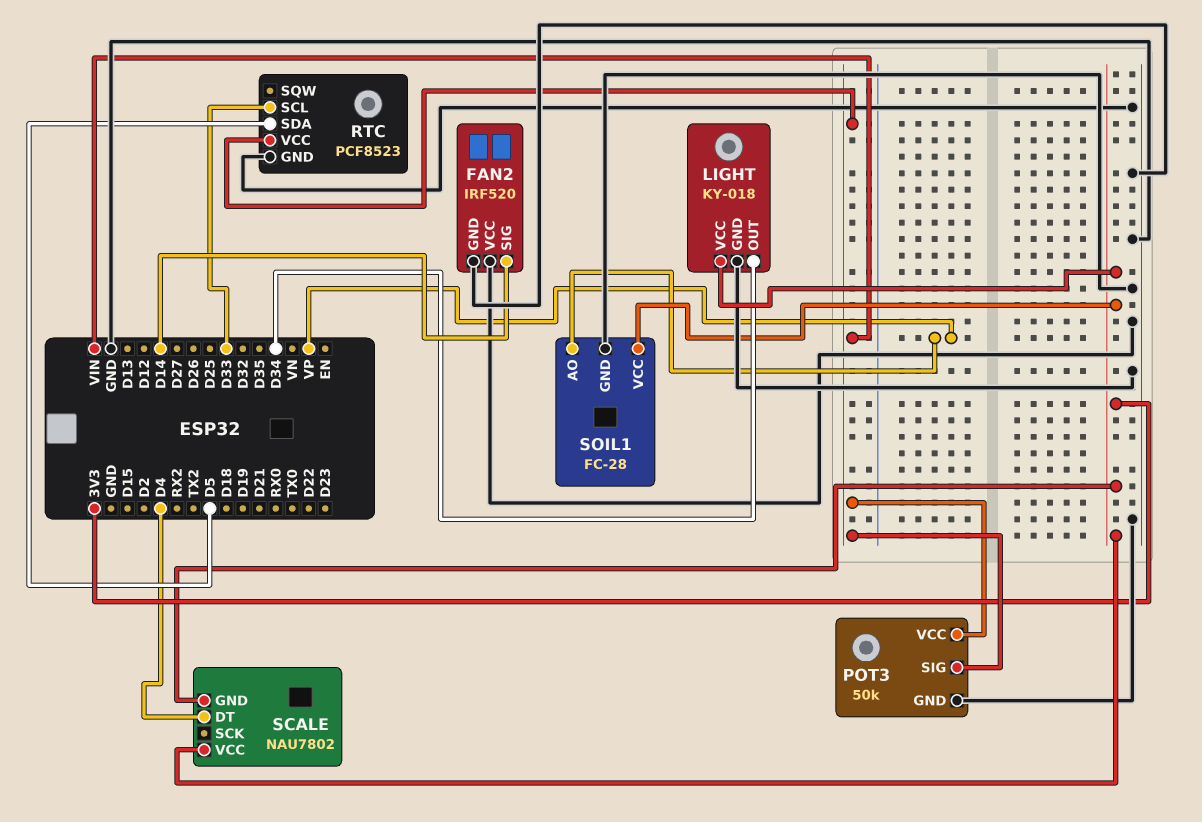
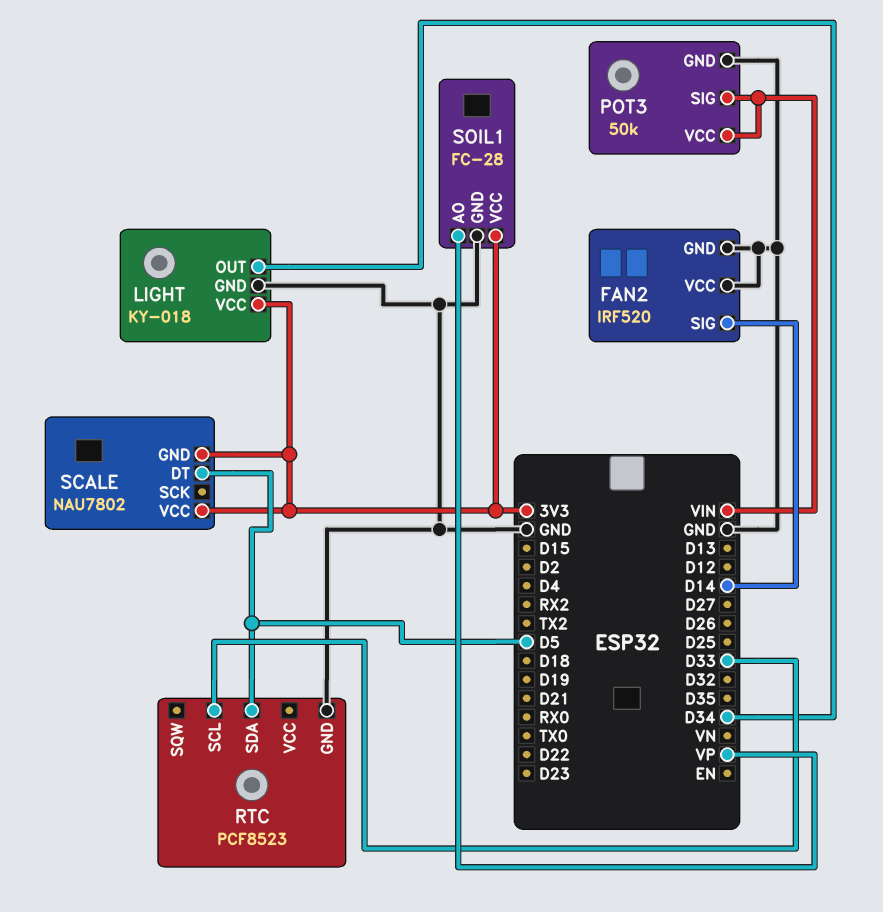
RTC pin VCC: VIN -> none
SCALE pin DT: D4 -> D5

